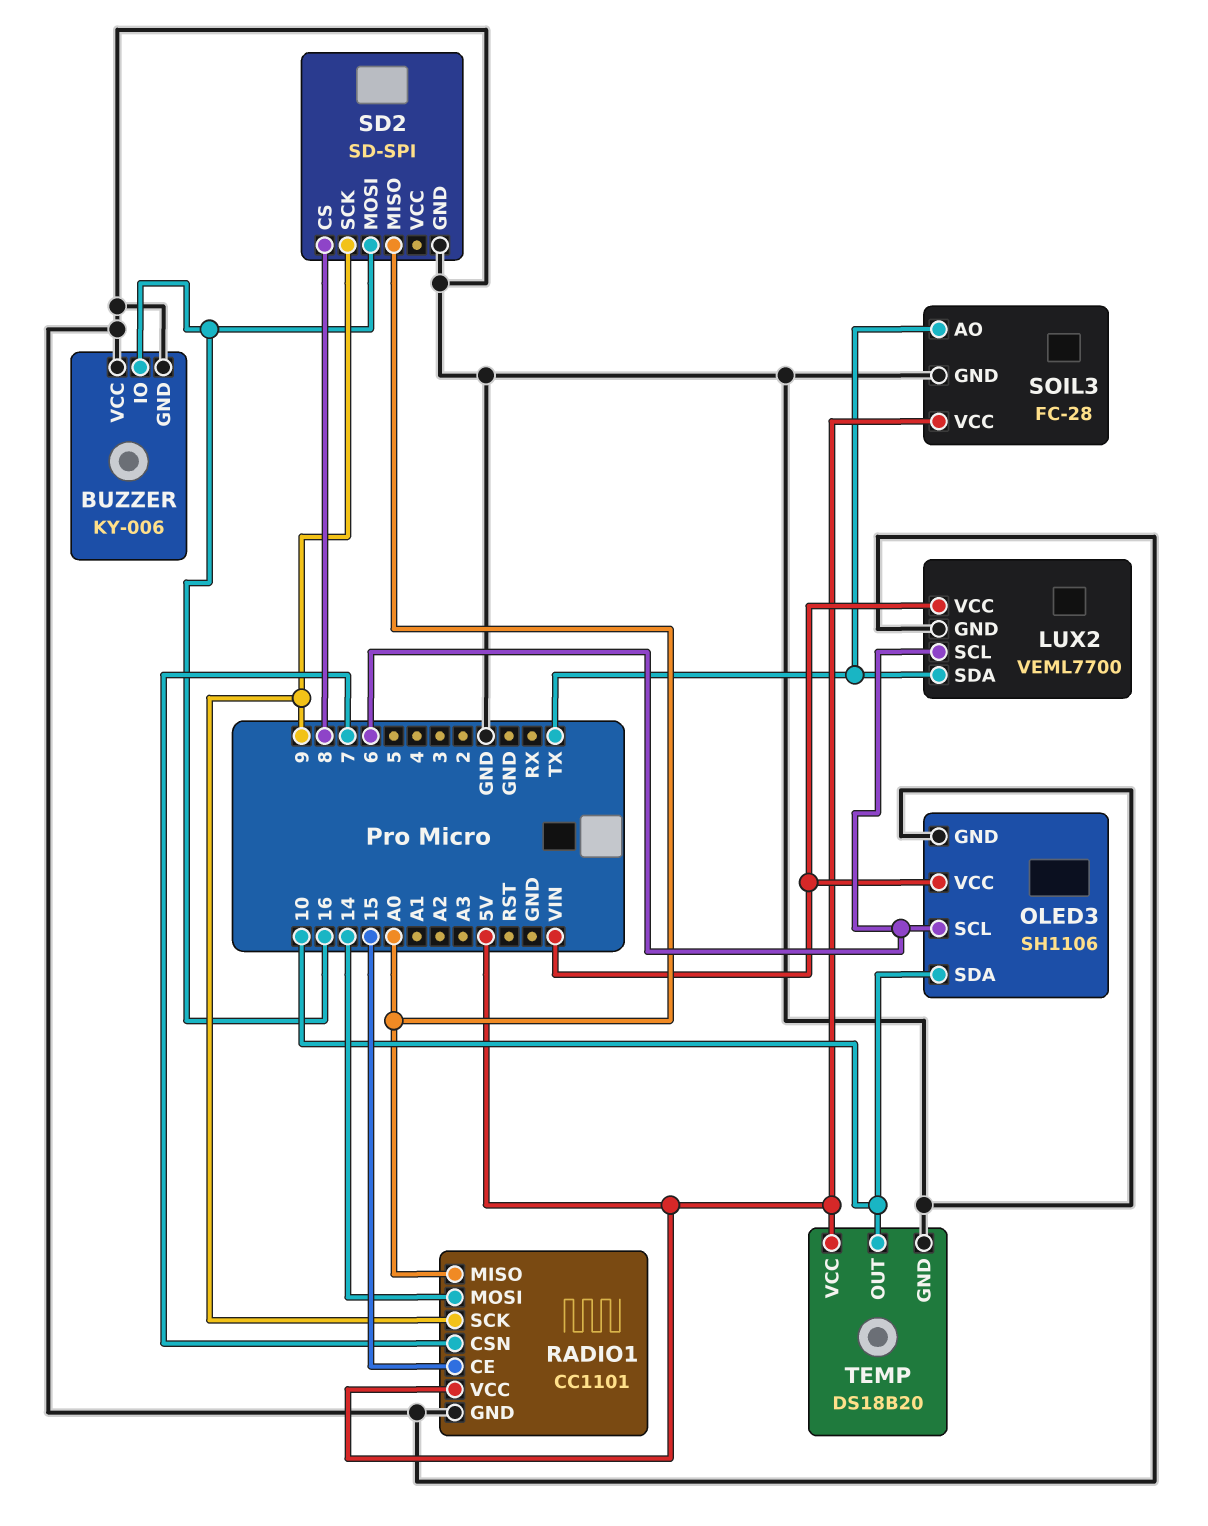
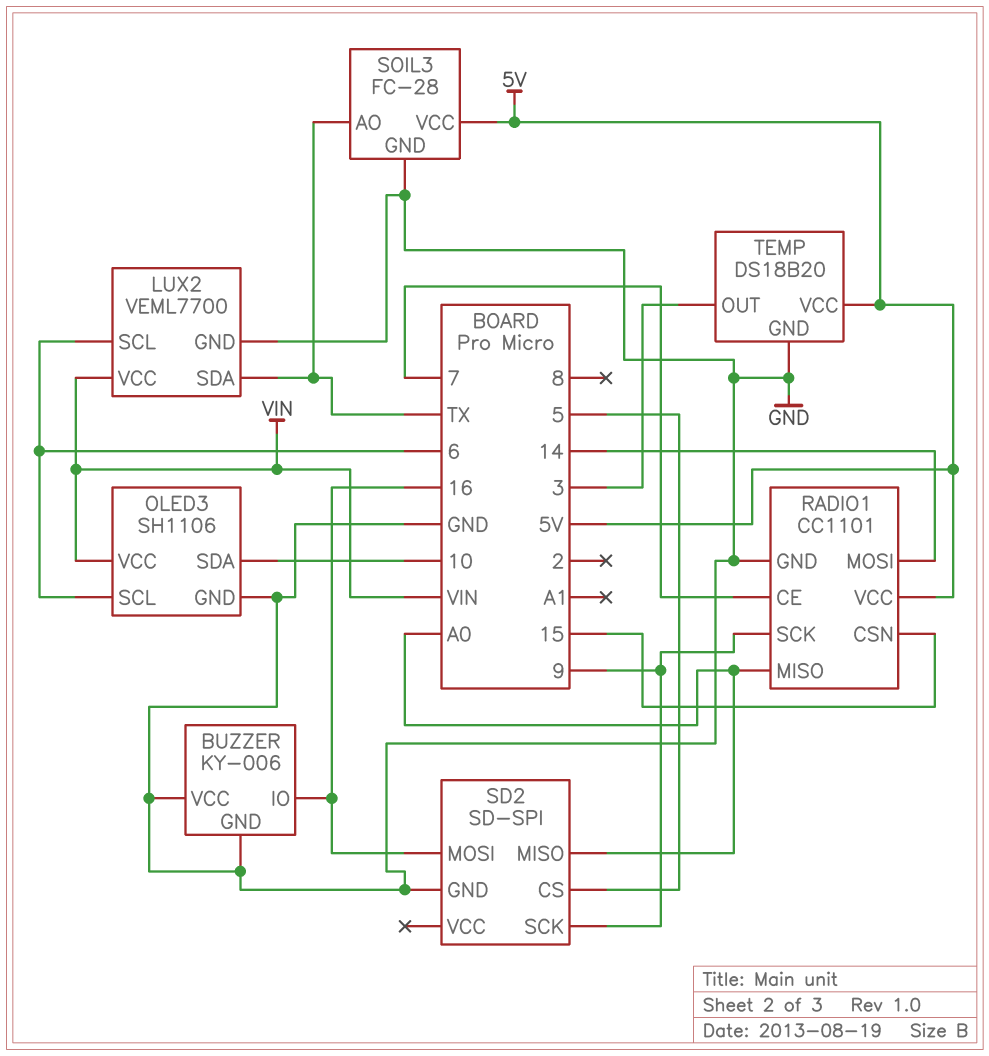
RADIO1 pin CE: 15 -> 7
RADIO1 pin CSN: 7 -> 15
SD2 pin CS: 8 -> 5
TEMP pin OUT: 10 -> 3

